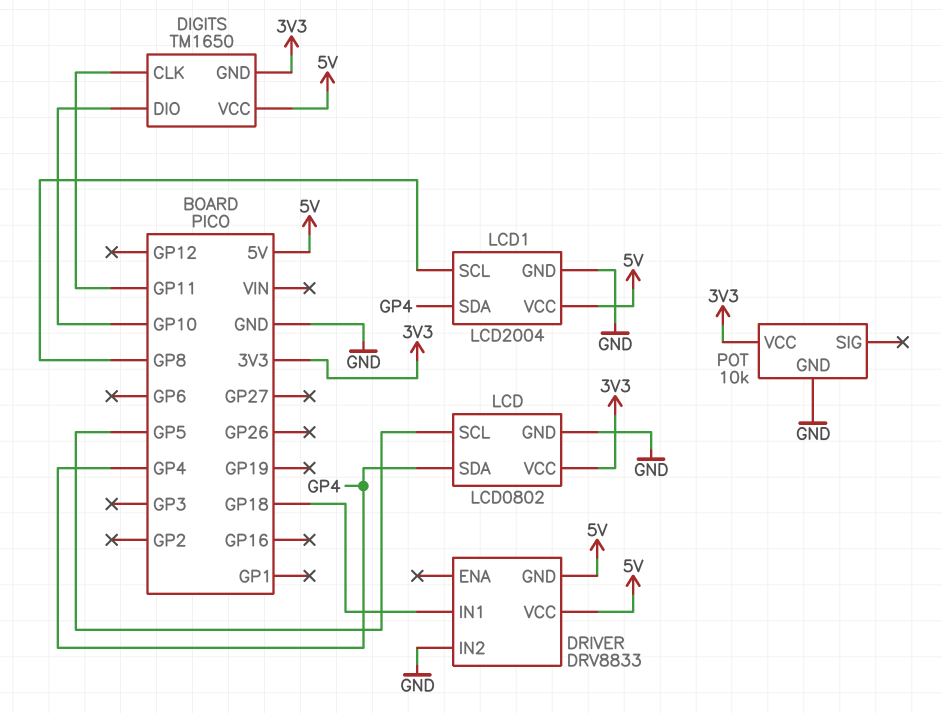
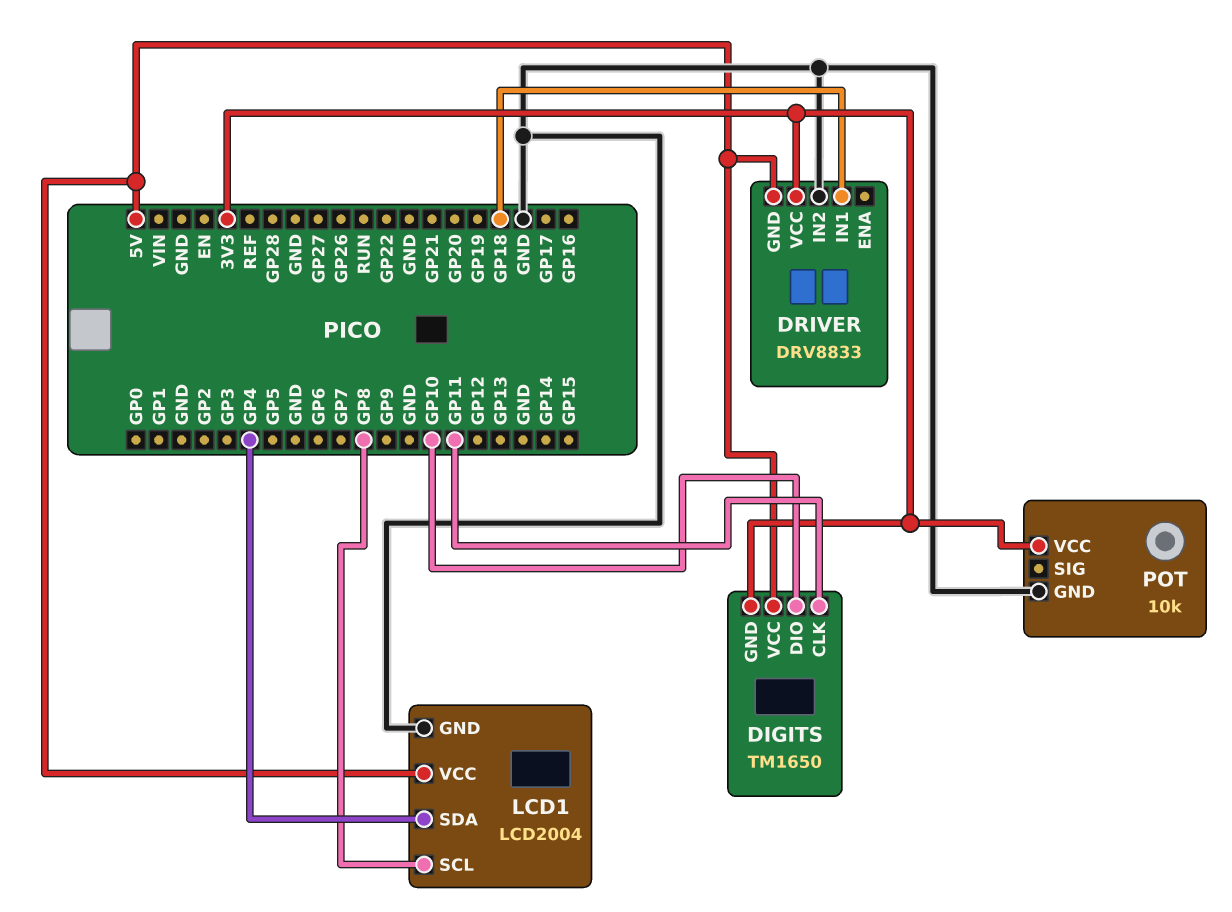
DRIVER pin VCC: 5V -> 3V3
LCD: LCD0802 -> none
LCD pin GND: GND -> none
LCD pin SCL: GP5 -> none
LCD pin SDA: GP4 -> none
LCD pin VCC: 3V3 -> none

